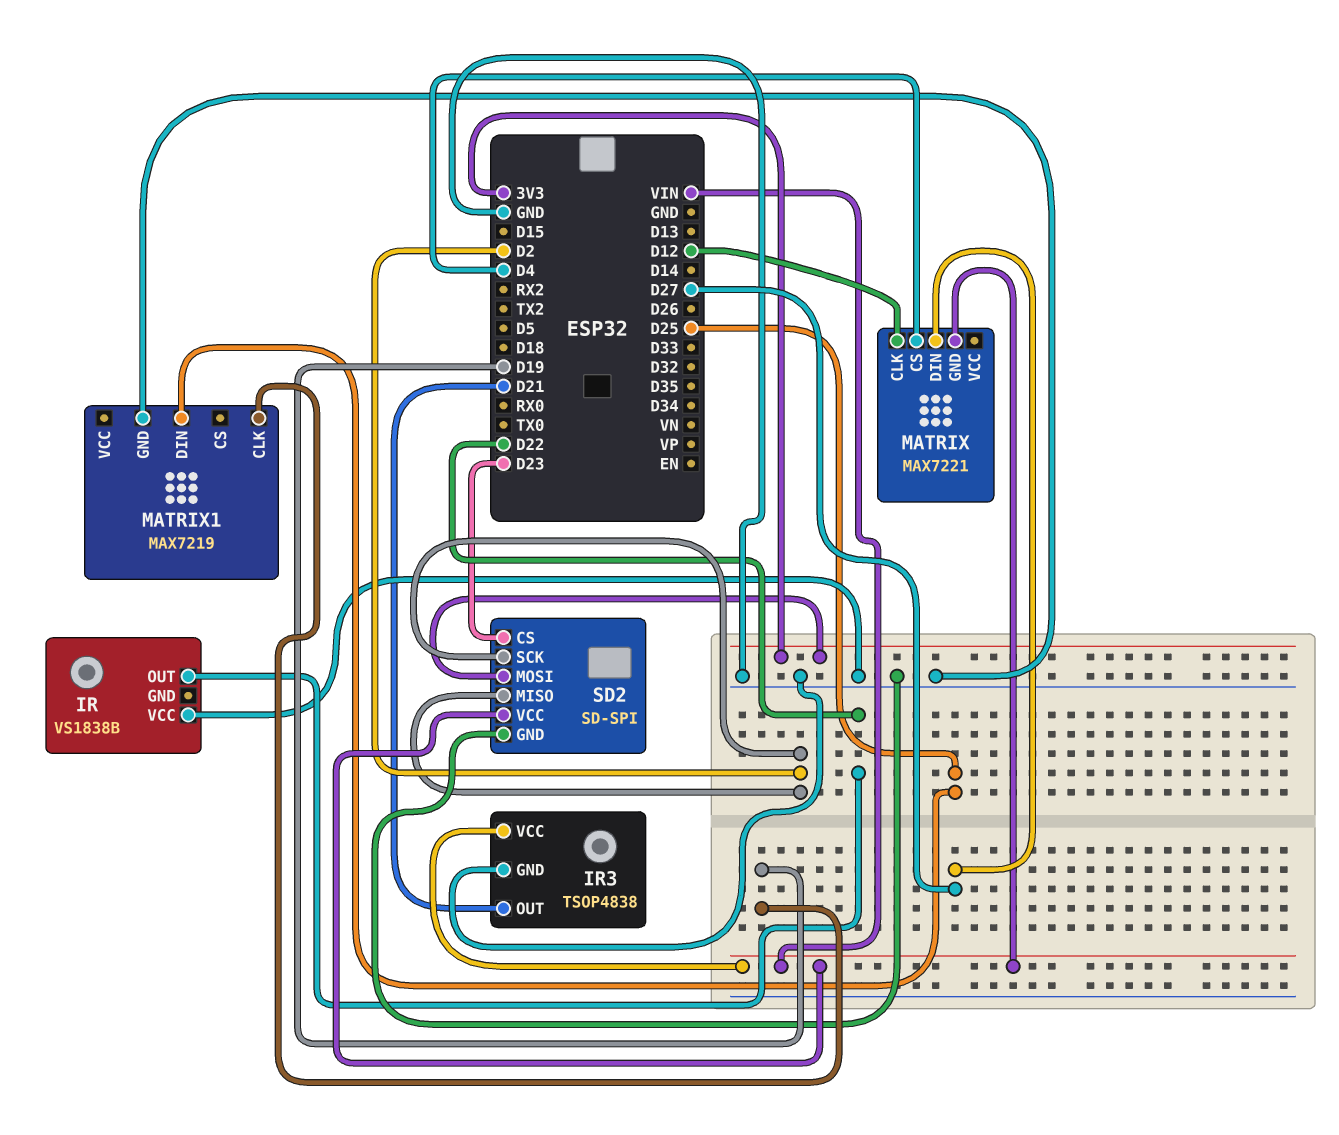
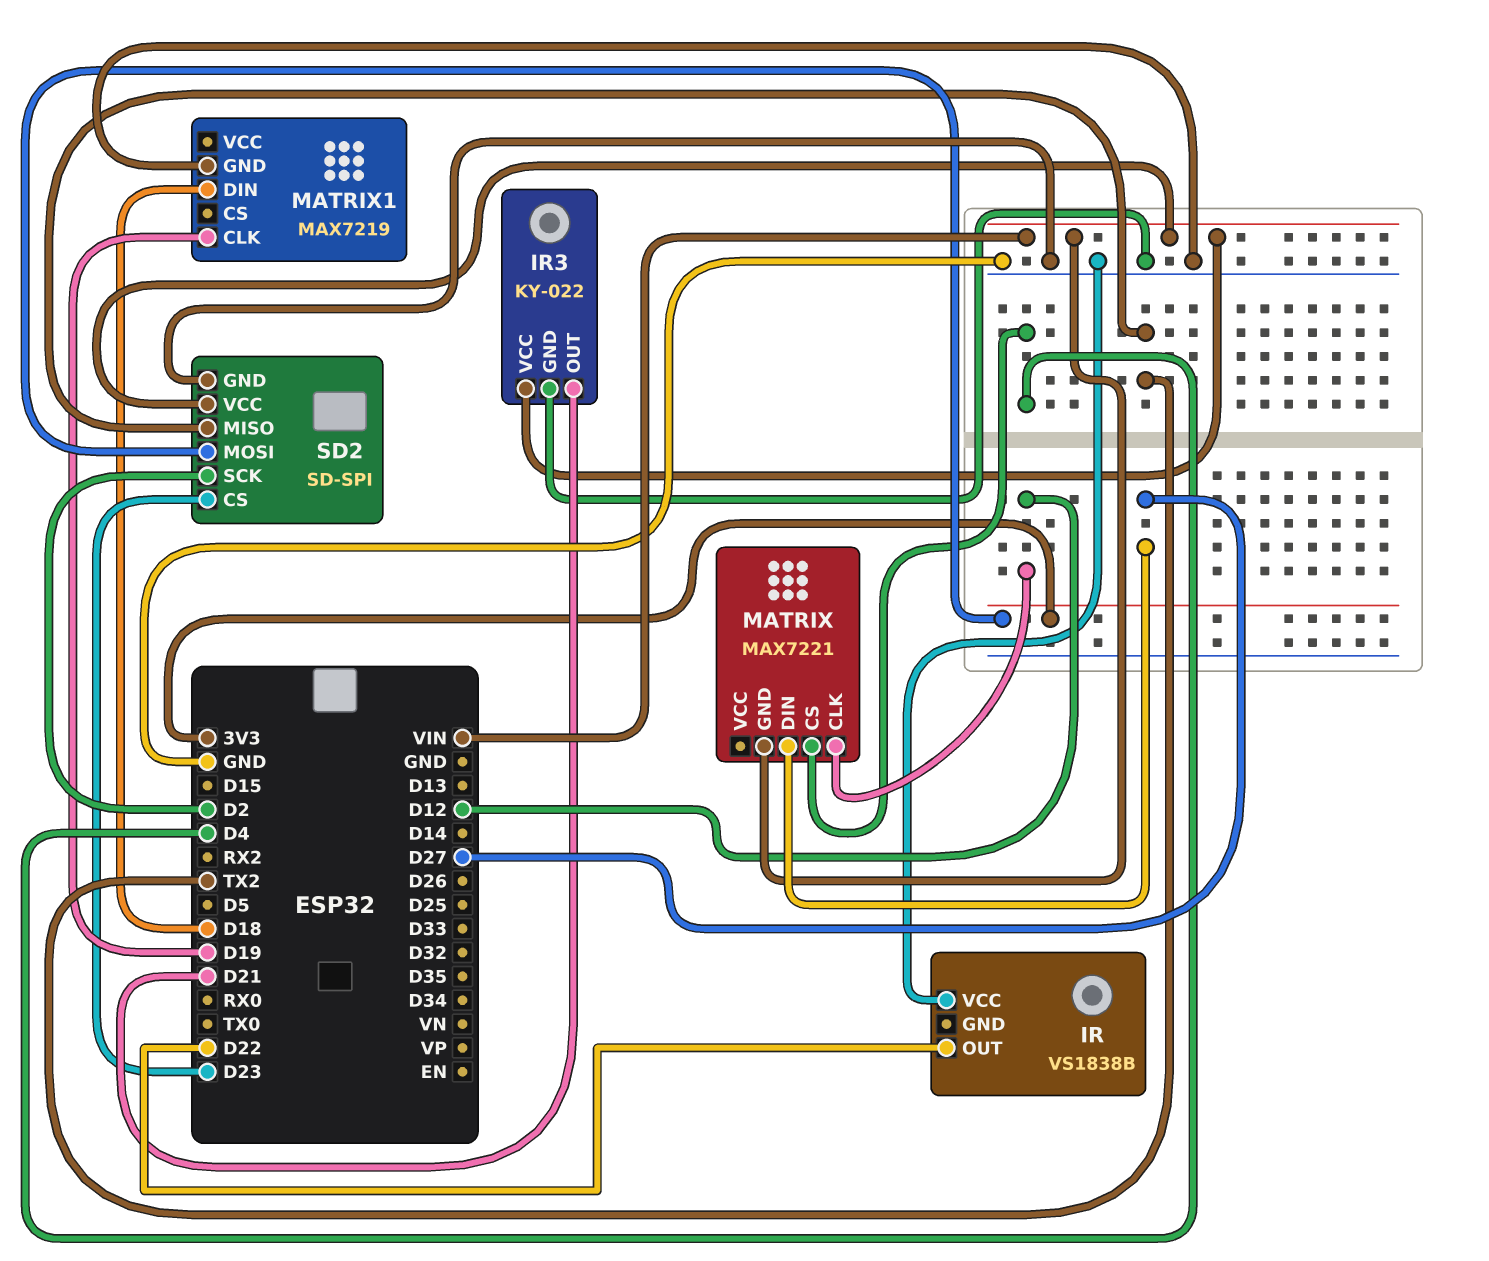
IR3: TSOP4838 -> KY-022
MATRIX1 pin DIN: D25 -> D18
SD2 pin MISO: D2 -> TX2

